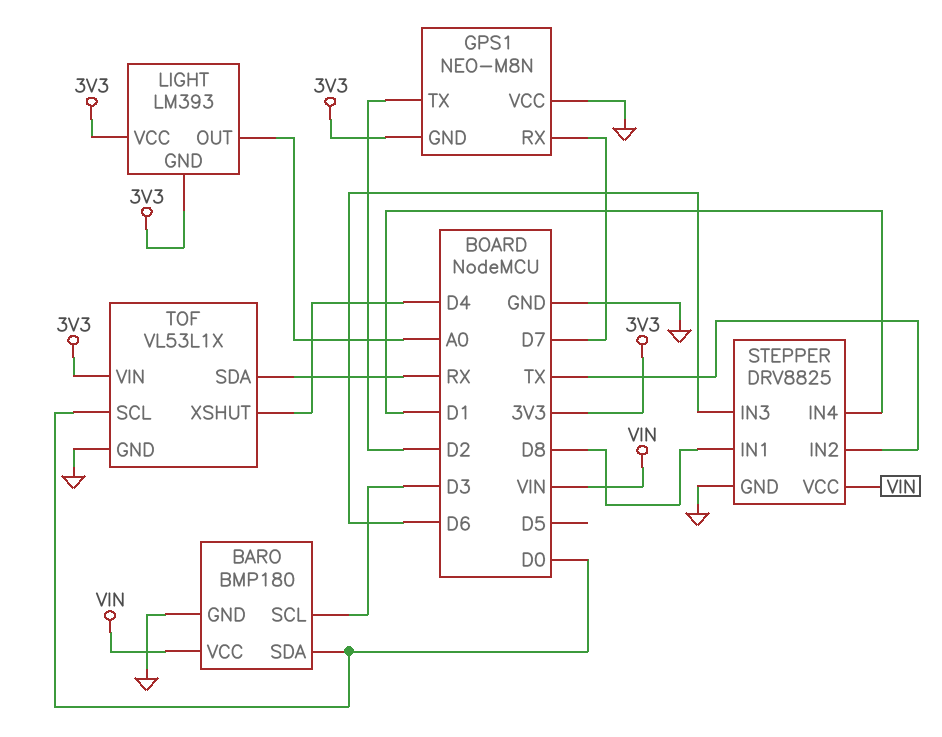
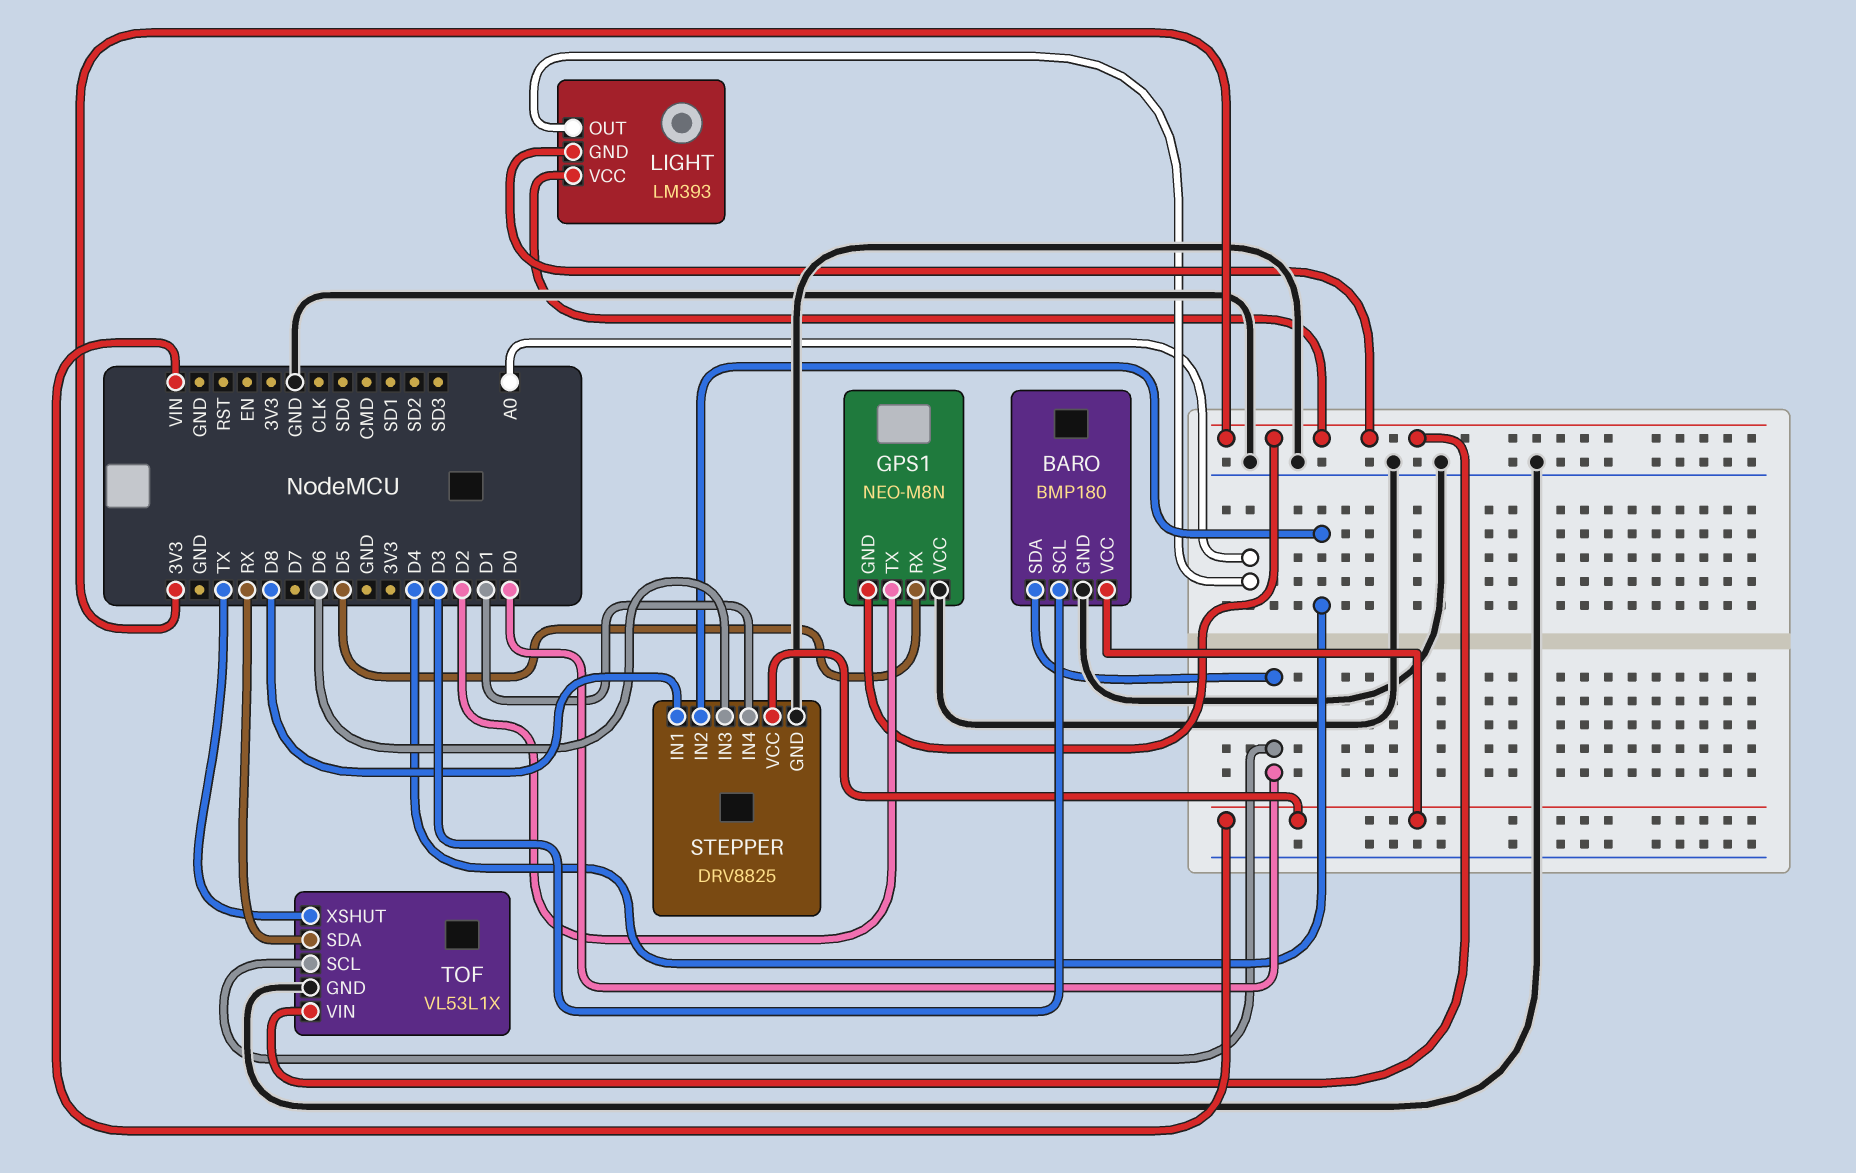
GPS1 pin RX: D7 -> D5
STEPPER pin IN2: TX -> D4
TOF pin XSHUT: D4 -> TX

